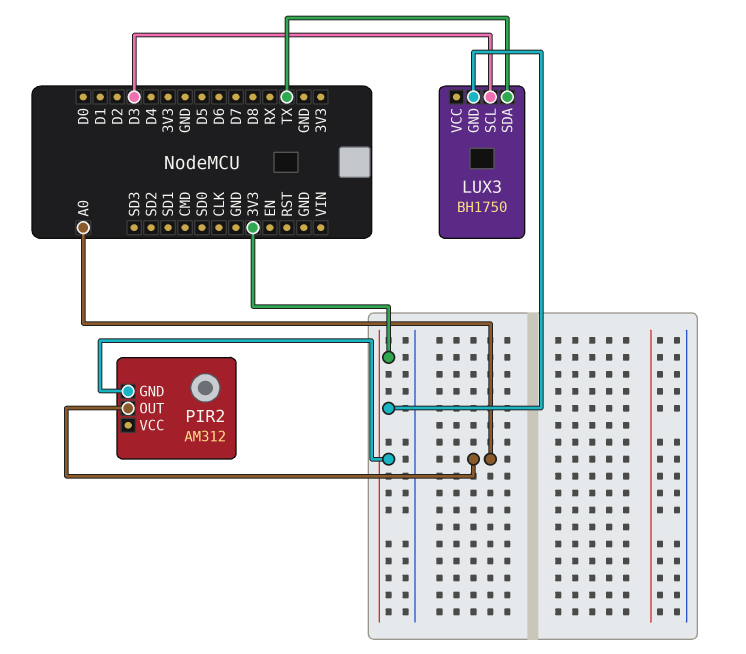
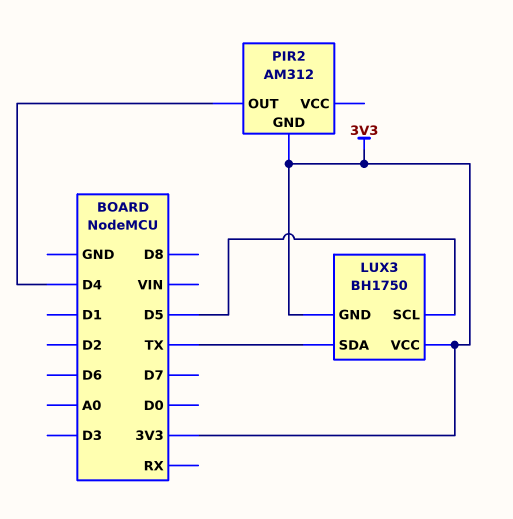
LUX3 pin SCL: D3 -> D5
LUX3 pin VCC: none -> 3V3
PIR2 pin OUT: A0 -> D4

